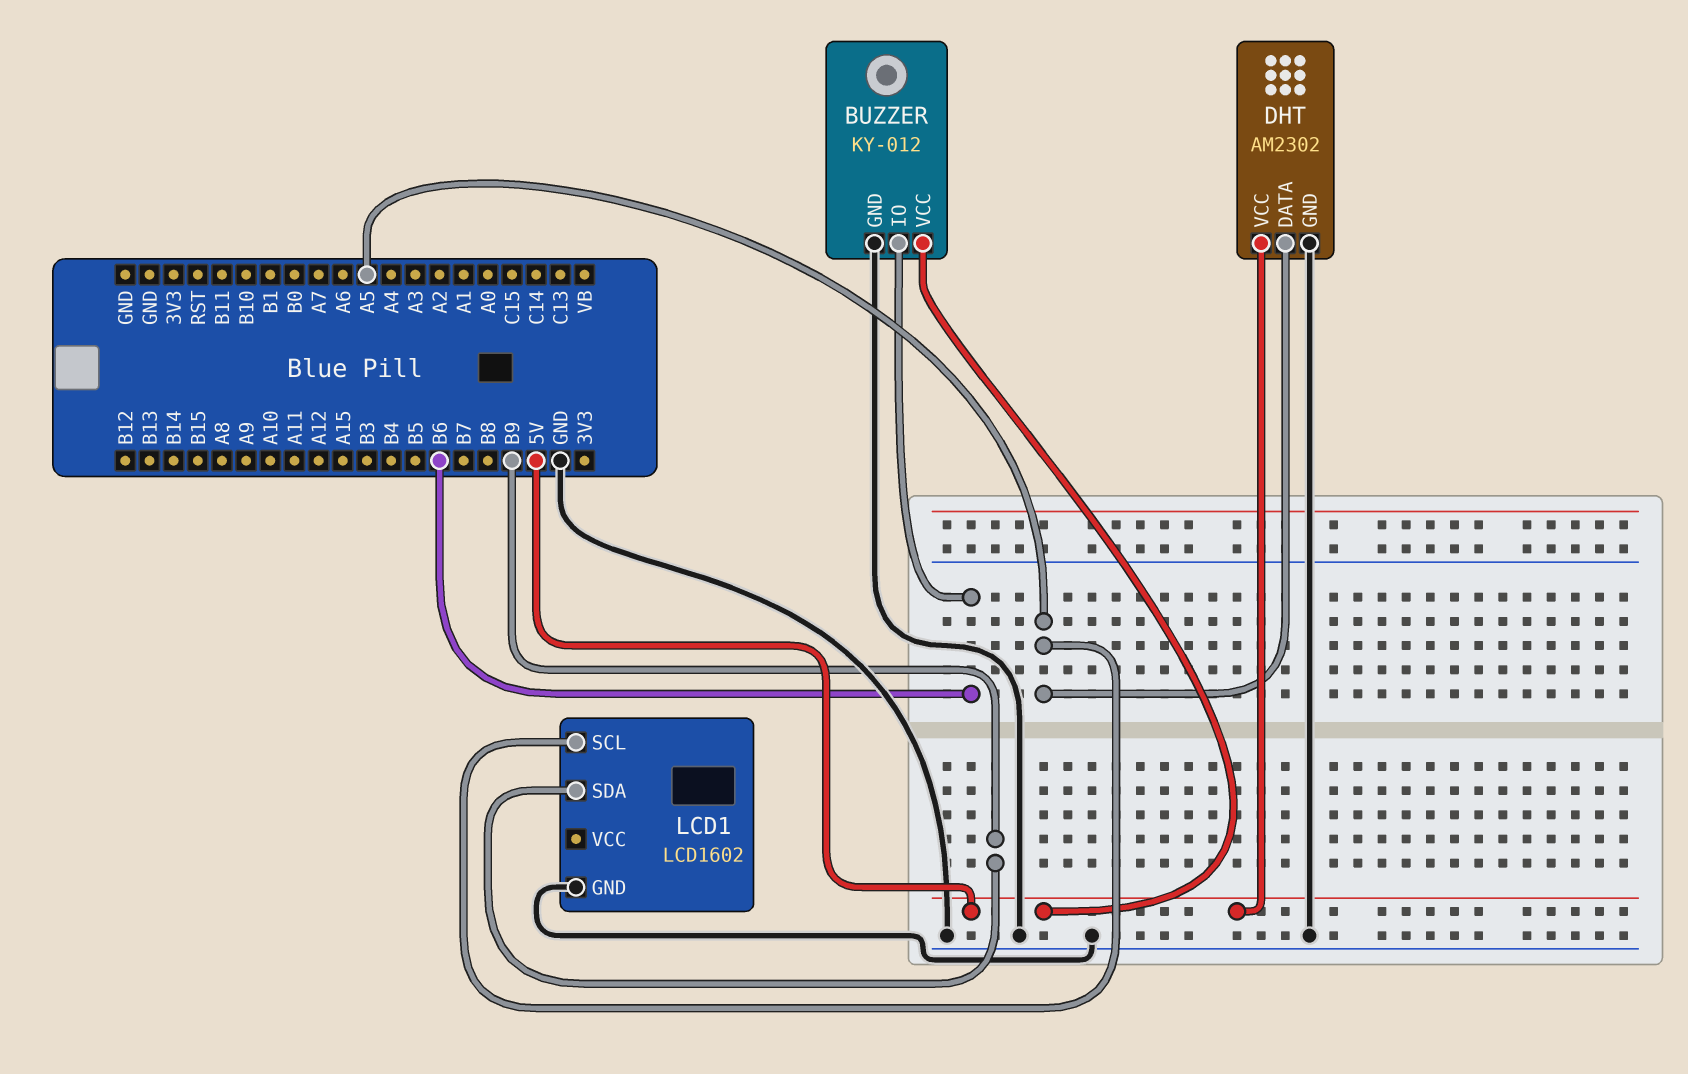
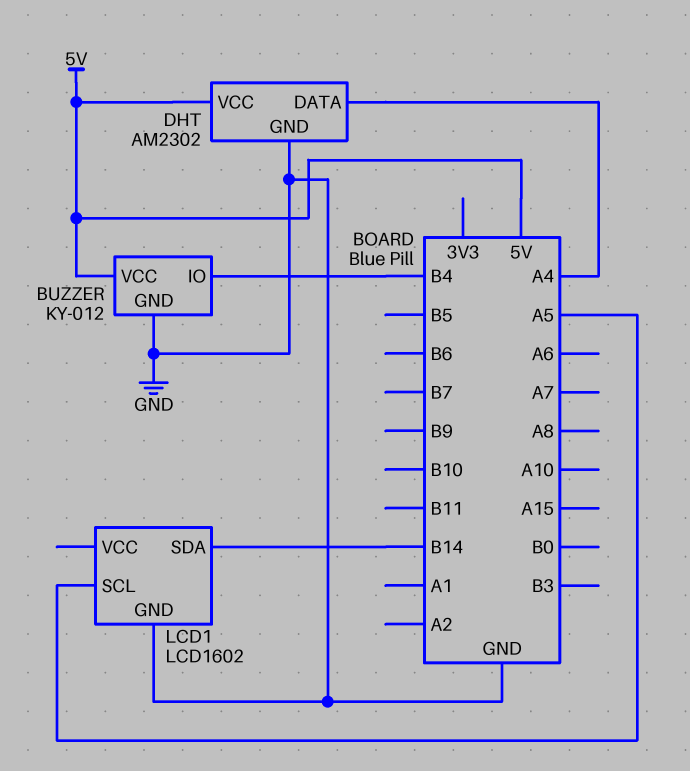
BUZZER pin IO: B6 -> B4
DHT pin DATA: A5 -> A4
LCD1 pin SDA: B9 -> B14

